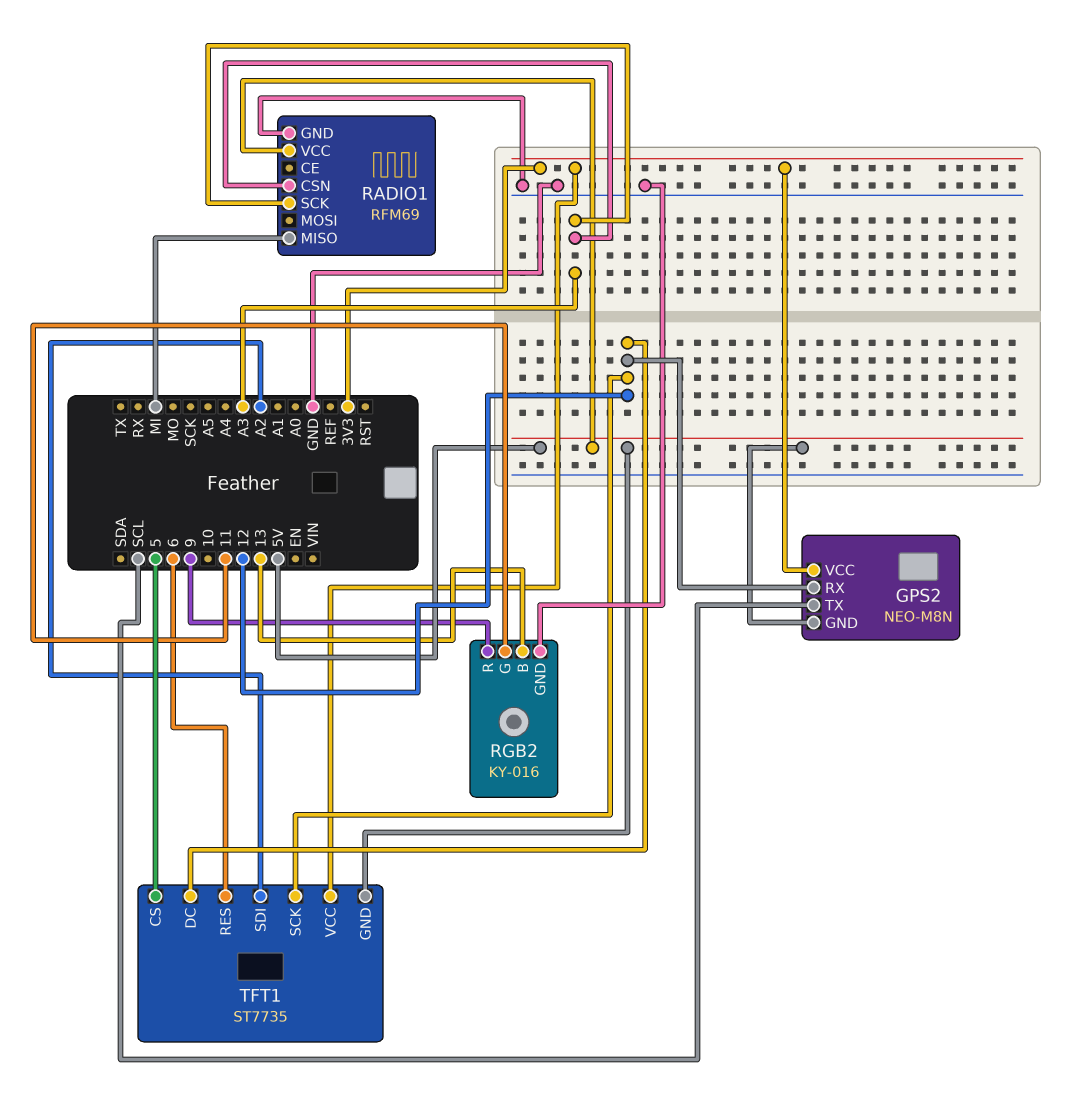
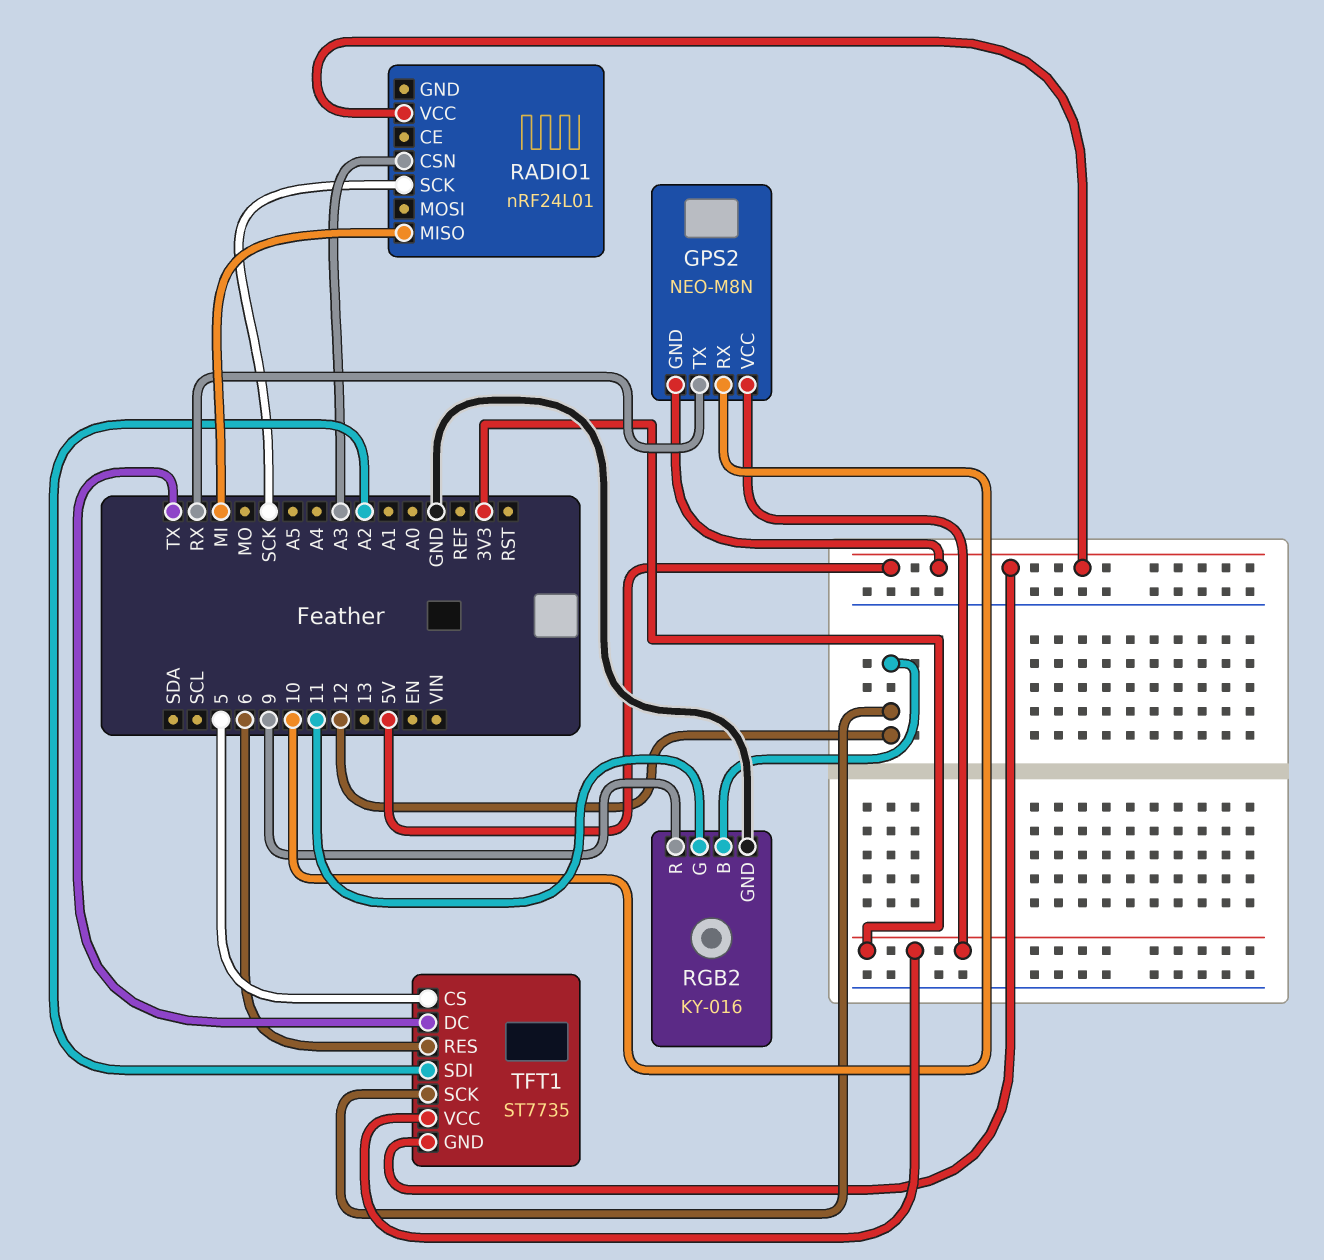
GPS2 pin RX: 12 -> 10
GPS2 pin TX: SCL -> RX
RADIO1: RFM69 -> nRF24L01
RADIO1 pin GND: GND -> none
RADIO1 pin SCK: A3 -> SCK
RGB2 pin B: 13 -> 12
TFT1 pin DC: 12 -> TX

